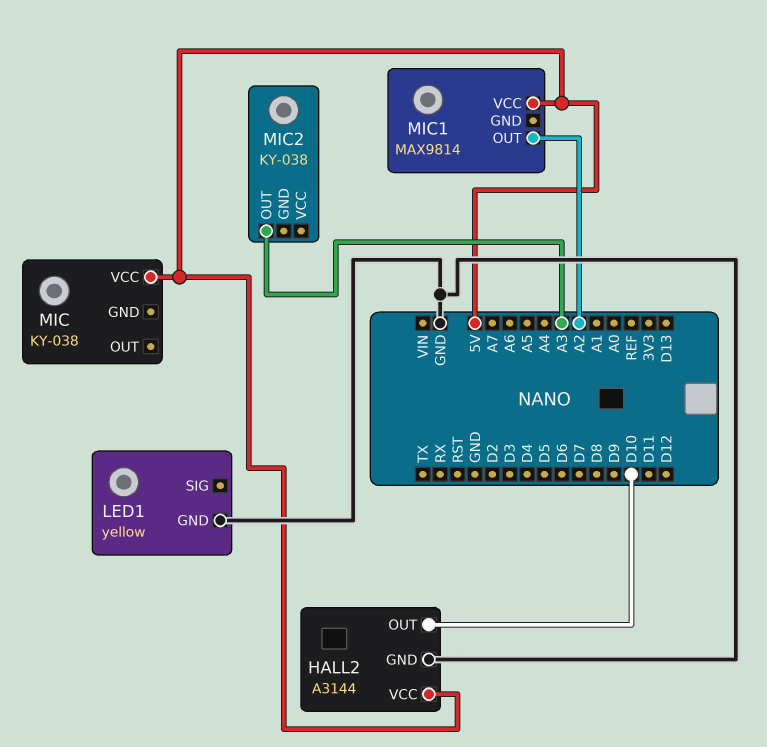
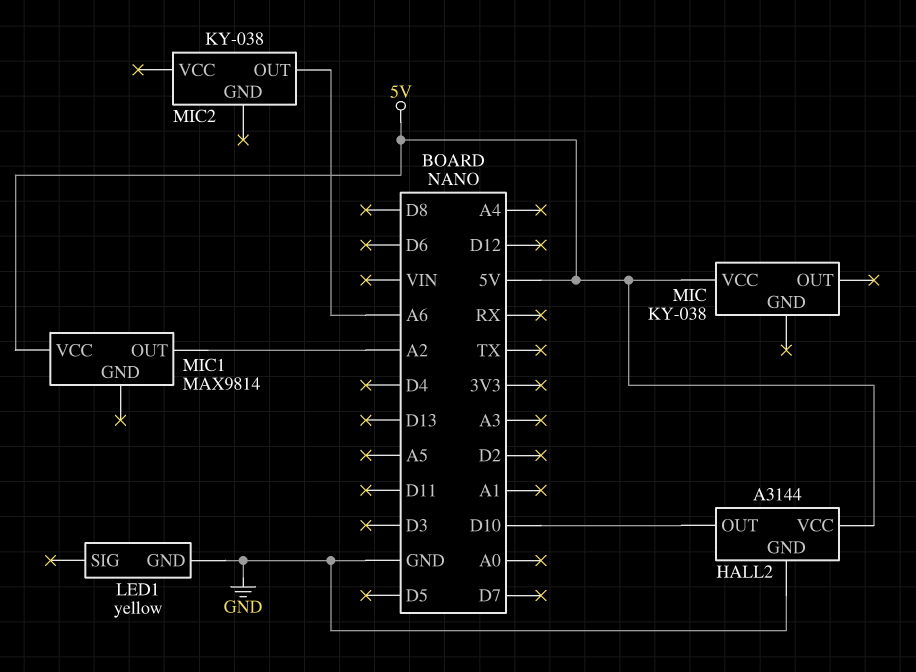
MIC2 pin OUT: A3 -> A6

